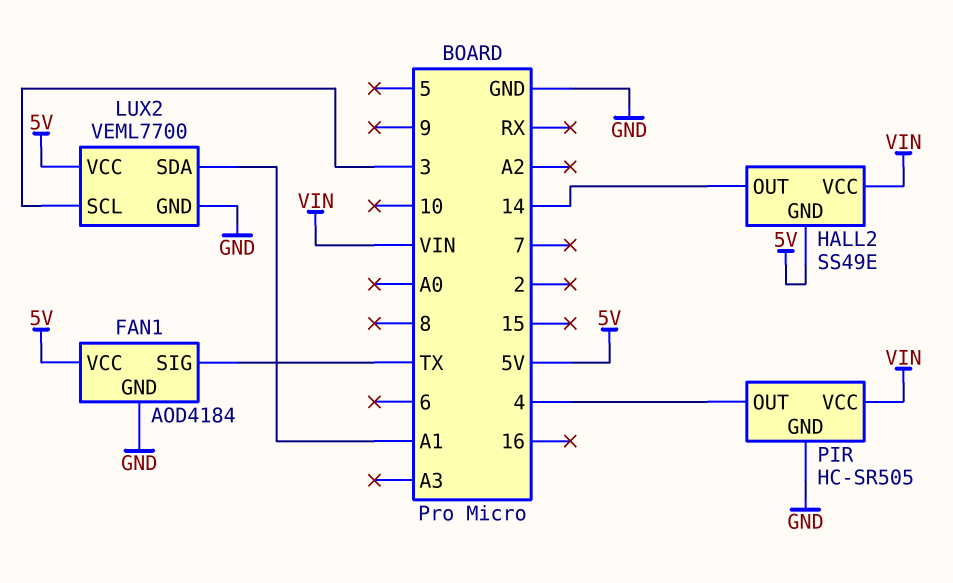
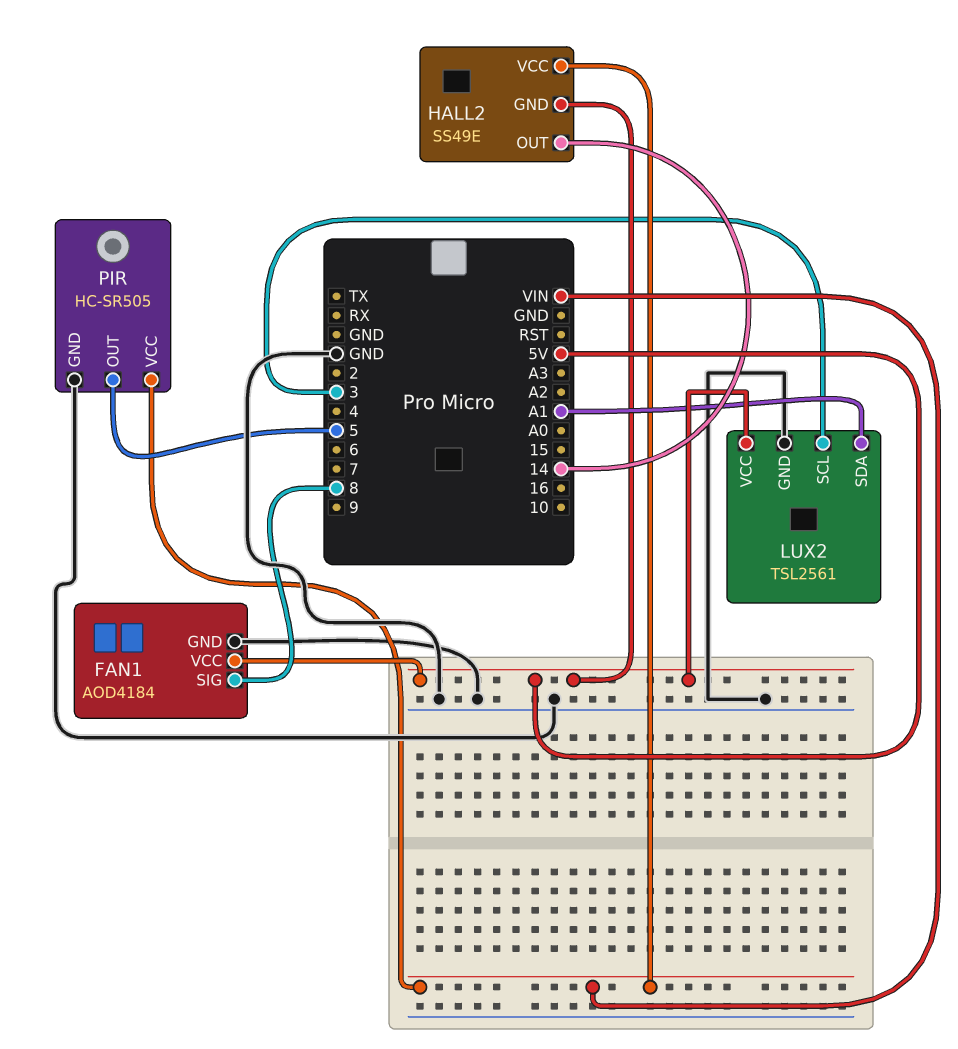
FAN1 pin SIG: TX -> 8
LUX2: VEML7700 -> TSL2561
PIR pin OUT: 4 -> 5

